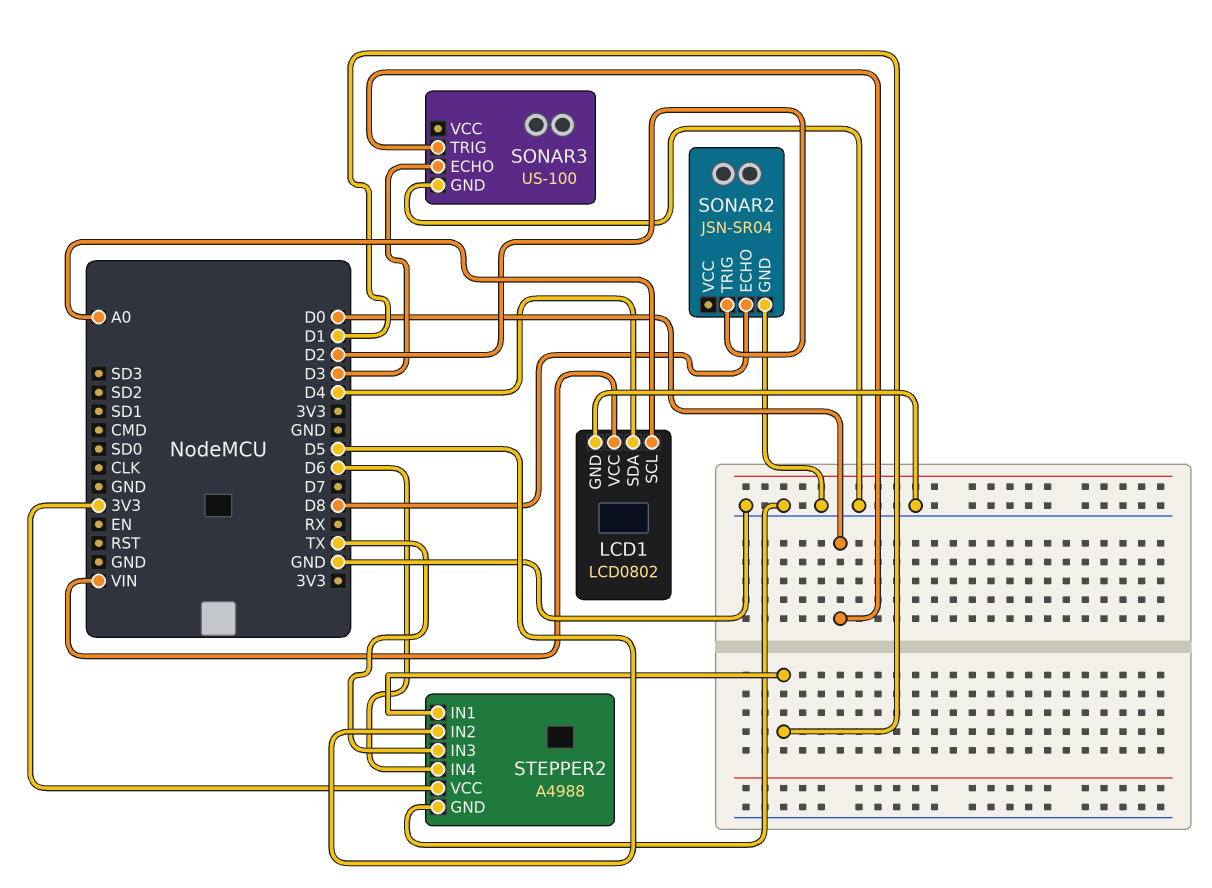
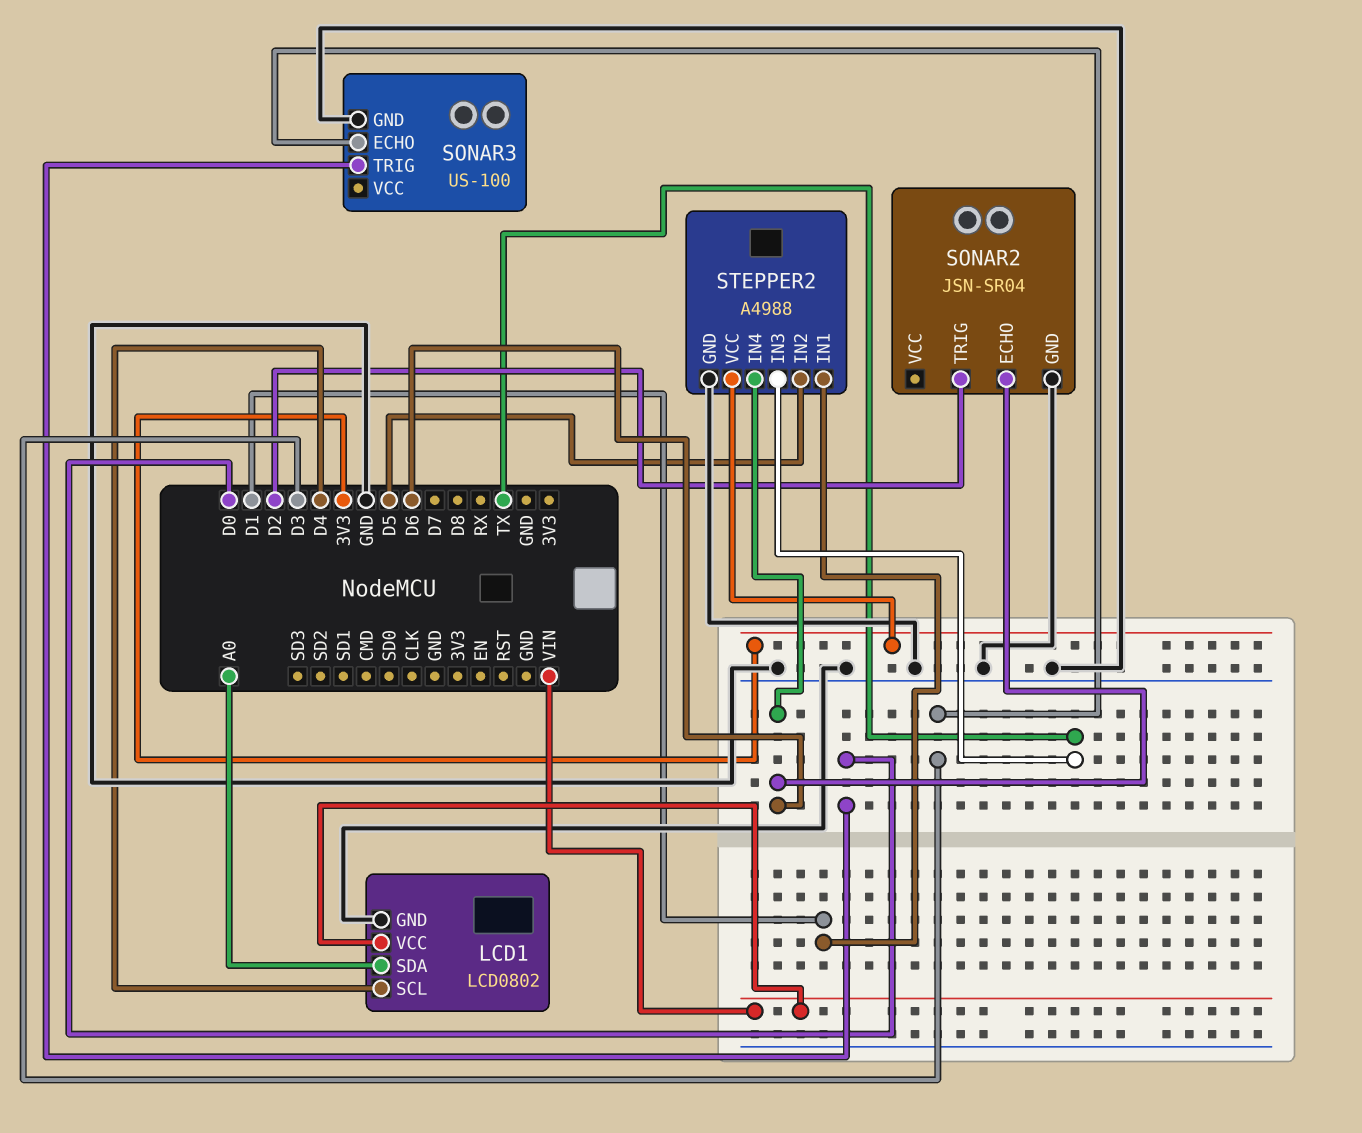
LCD1 pin SCL: A0 -> D4
LCD1 pin SDA: D4 -> A0
SONAR2 pin ECHO: D8 -> D6

